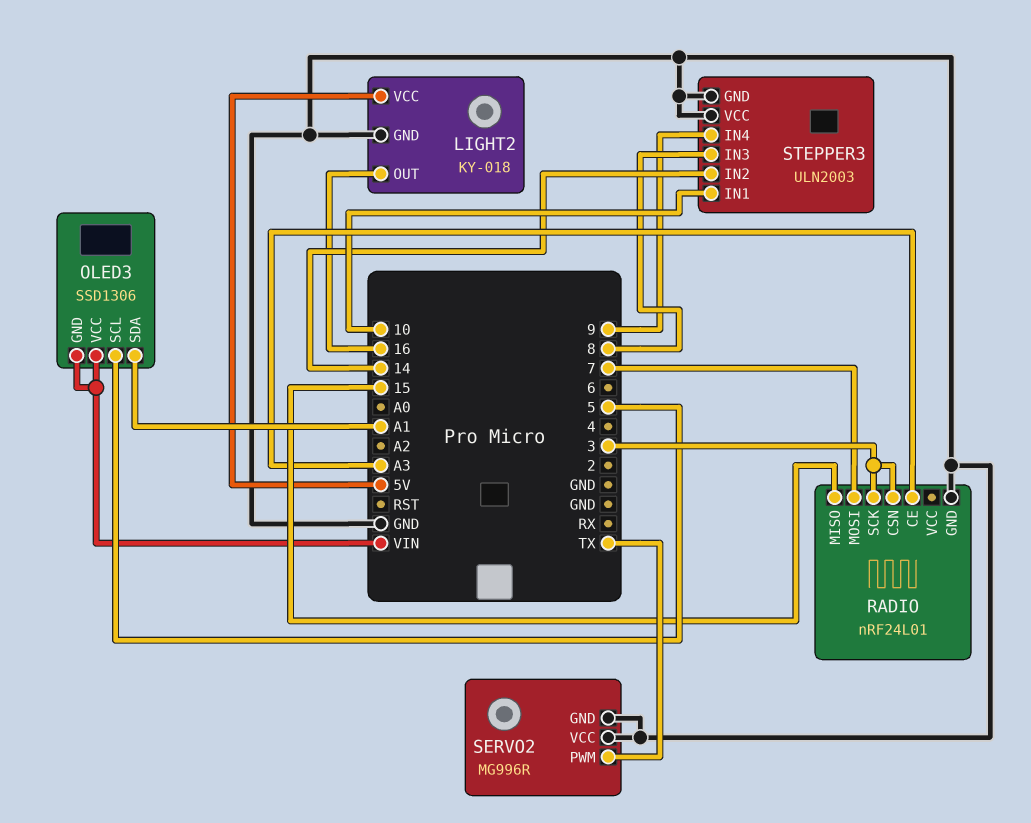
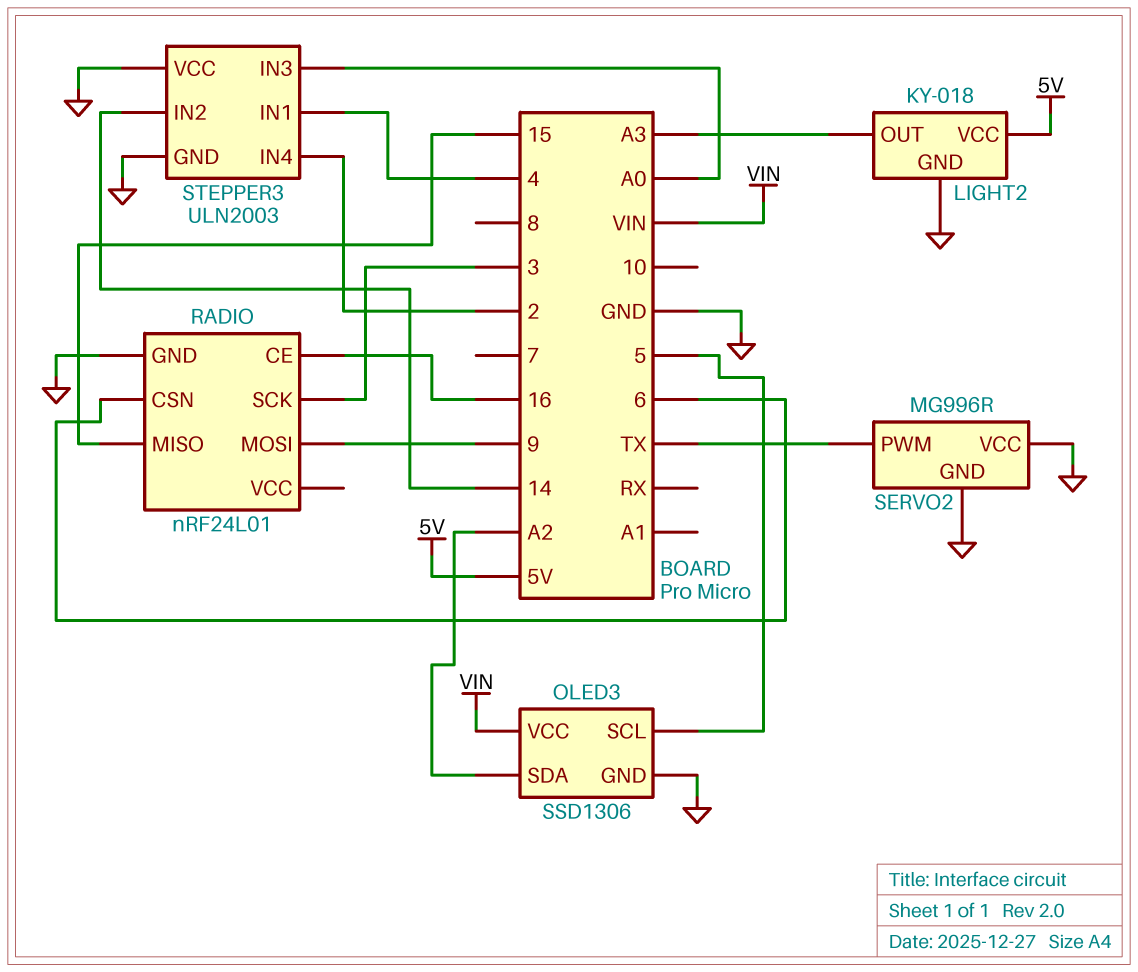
LIGHT2 pin OUT: 16 -> A3
OLED3 pin GND: VIN -> GND
OLED3 pin SDA: A1 -> A2
RADIO pin CE: A3 -> 16
RADIO pin CSN: 3 -> 6
RADIO pin MOSI: 7 -> 9
STEPPER3 pin IN1: 10 -> 4
STEPPER3 pin IN3: 8 -> A0
STEPPER3 pin IN4: 9 -> 2

